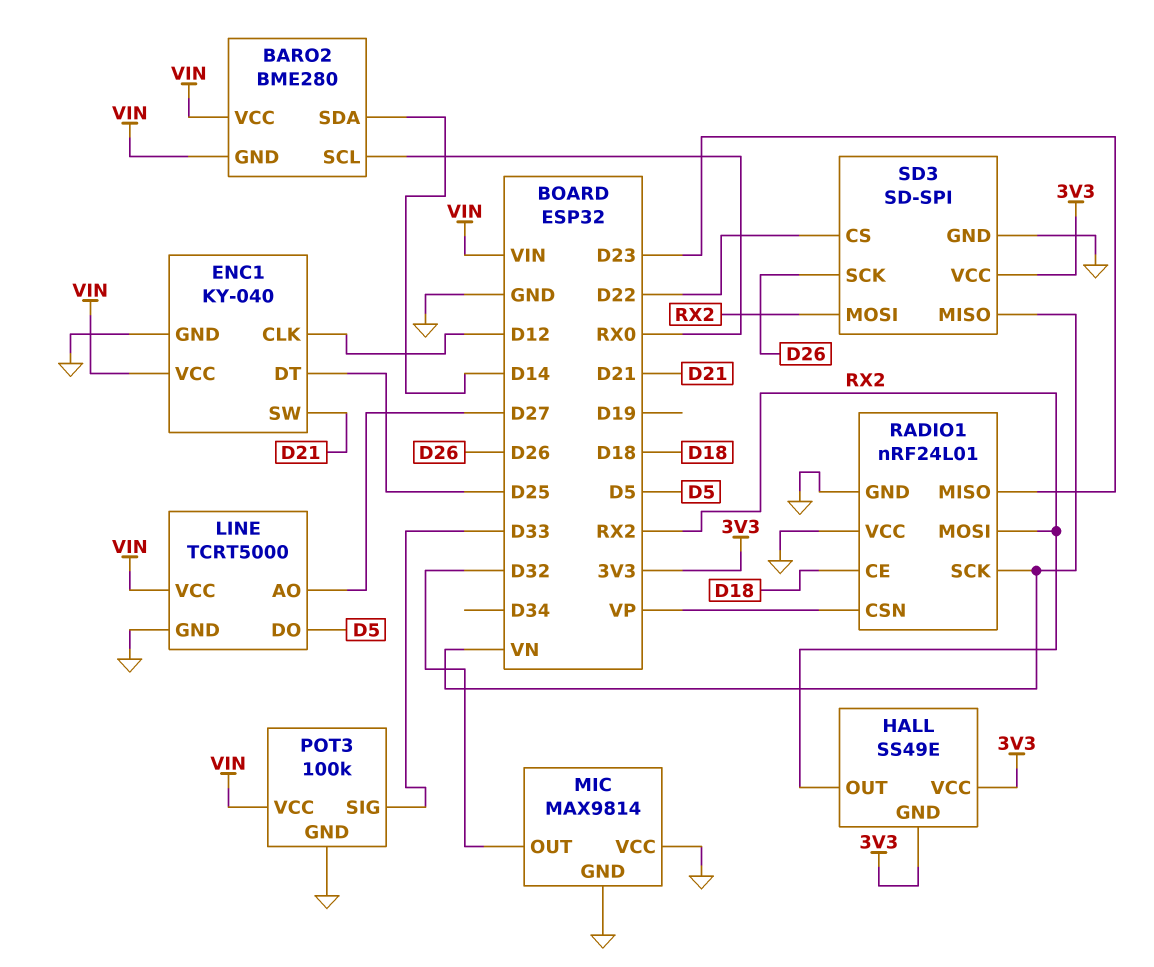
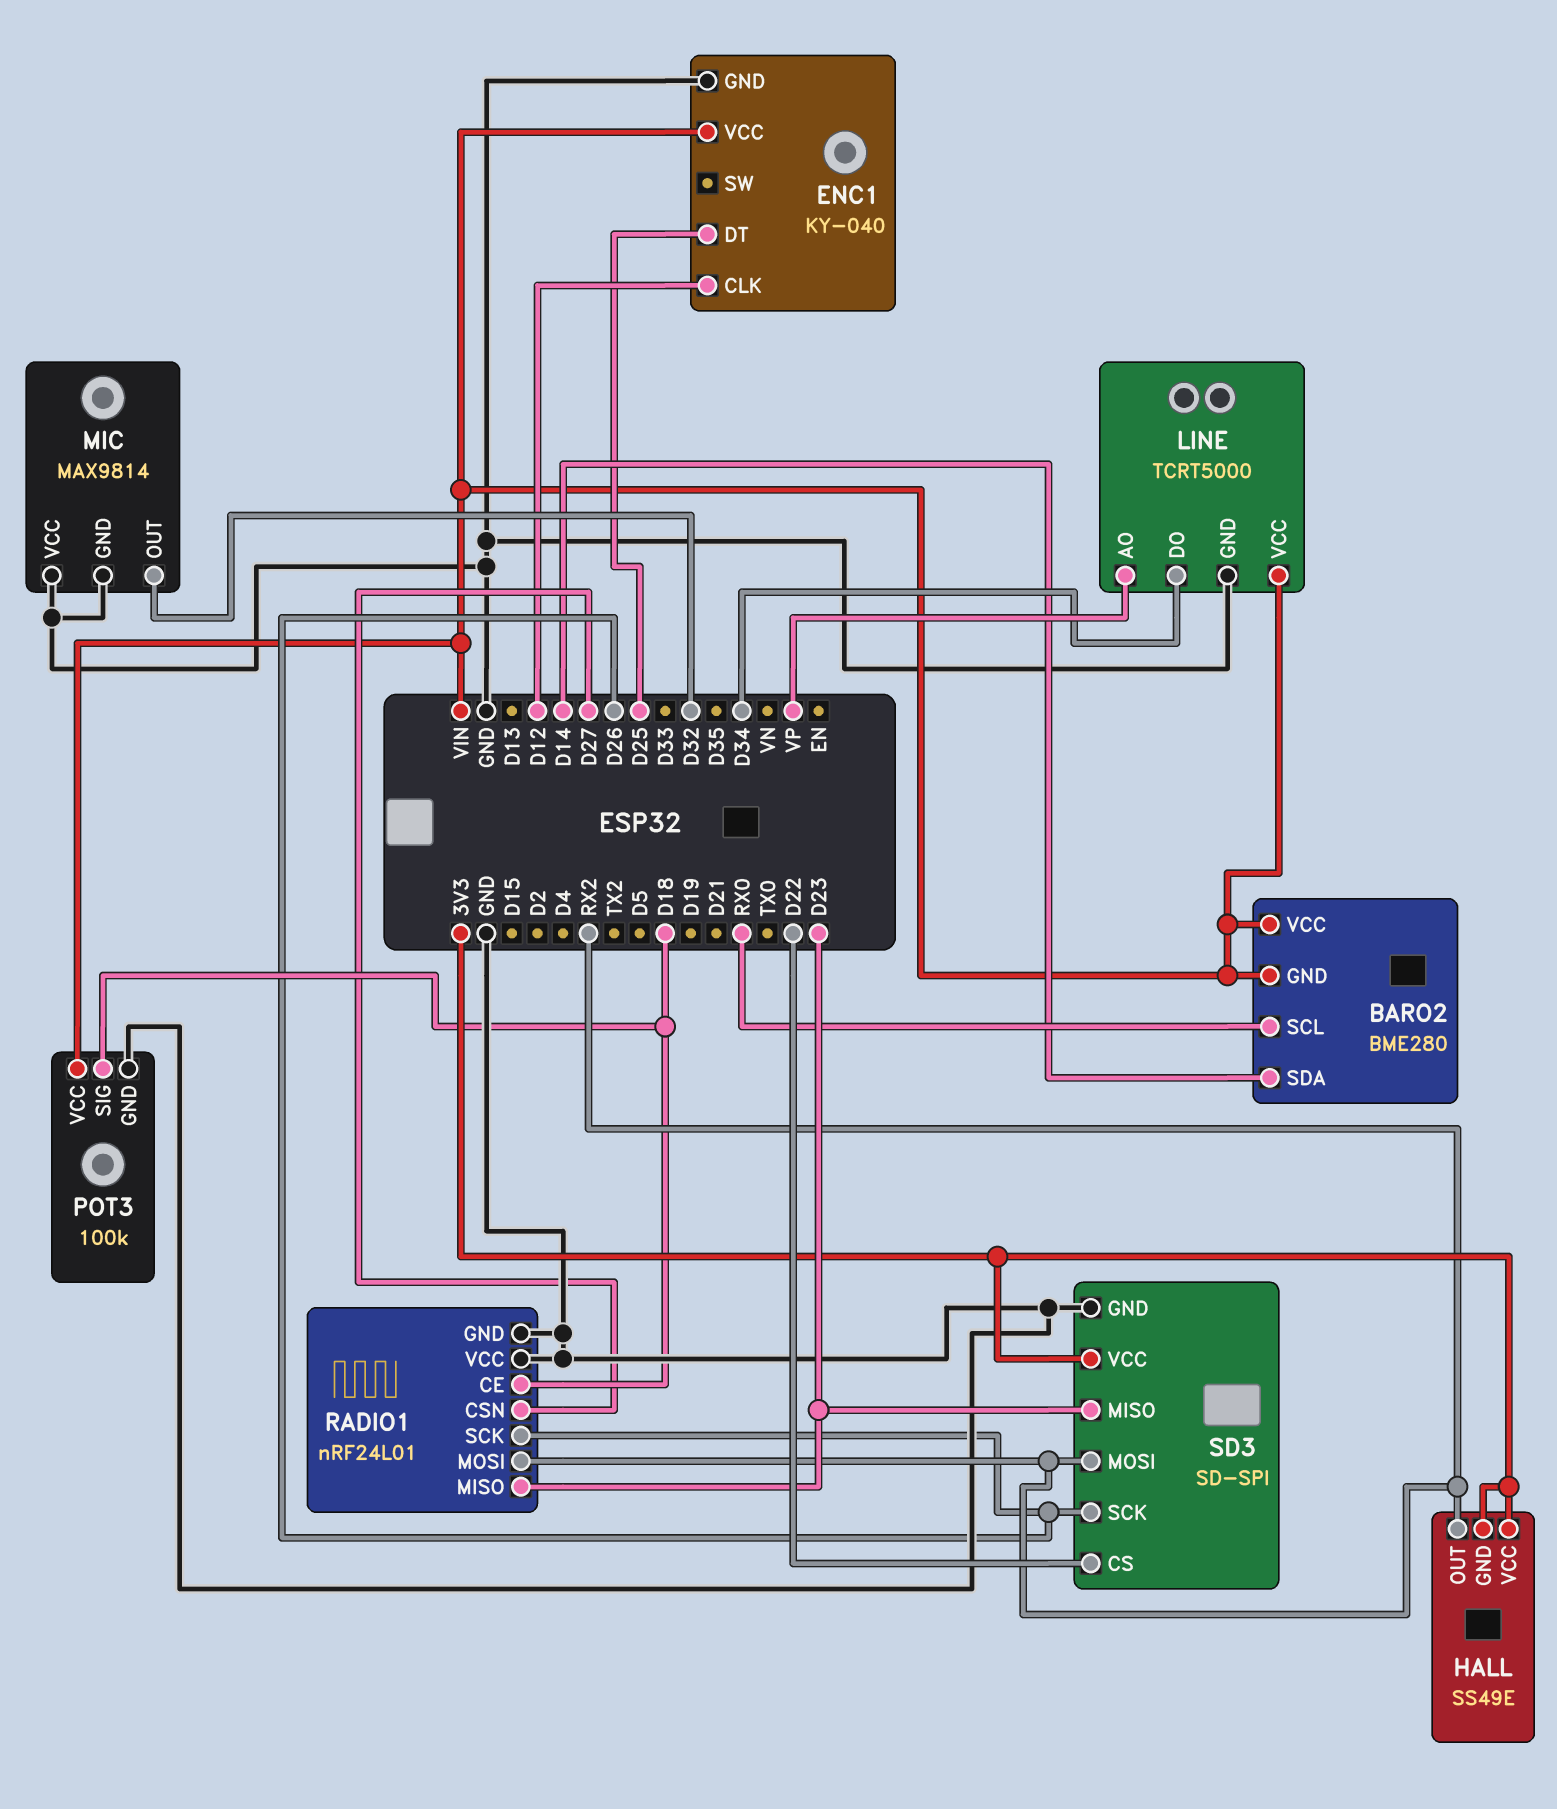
ENC1 pin SW: D21 -> none
LINE pin AO: D27 -> VP
LINE pin DO: D5 -> D34
POT3 pin SIG: D33 -> D18
RADIO1 pin CSN: VP -> D27
RADIO1 pin SCK: VN -> D26
SD3 pin MISO: VN -> D23

